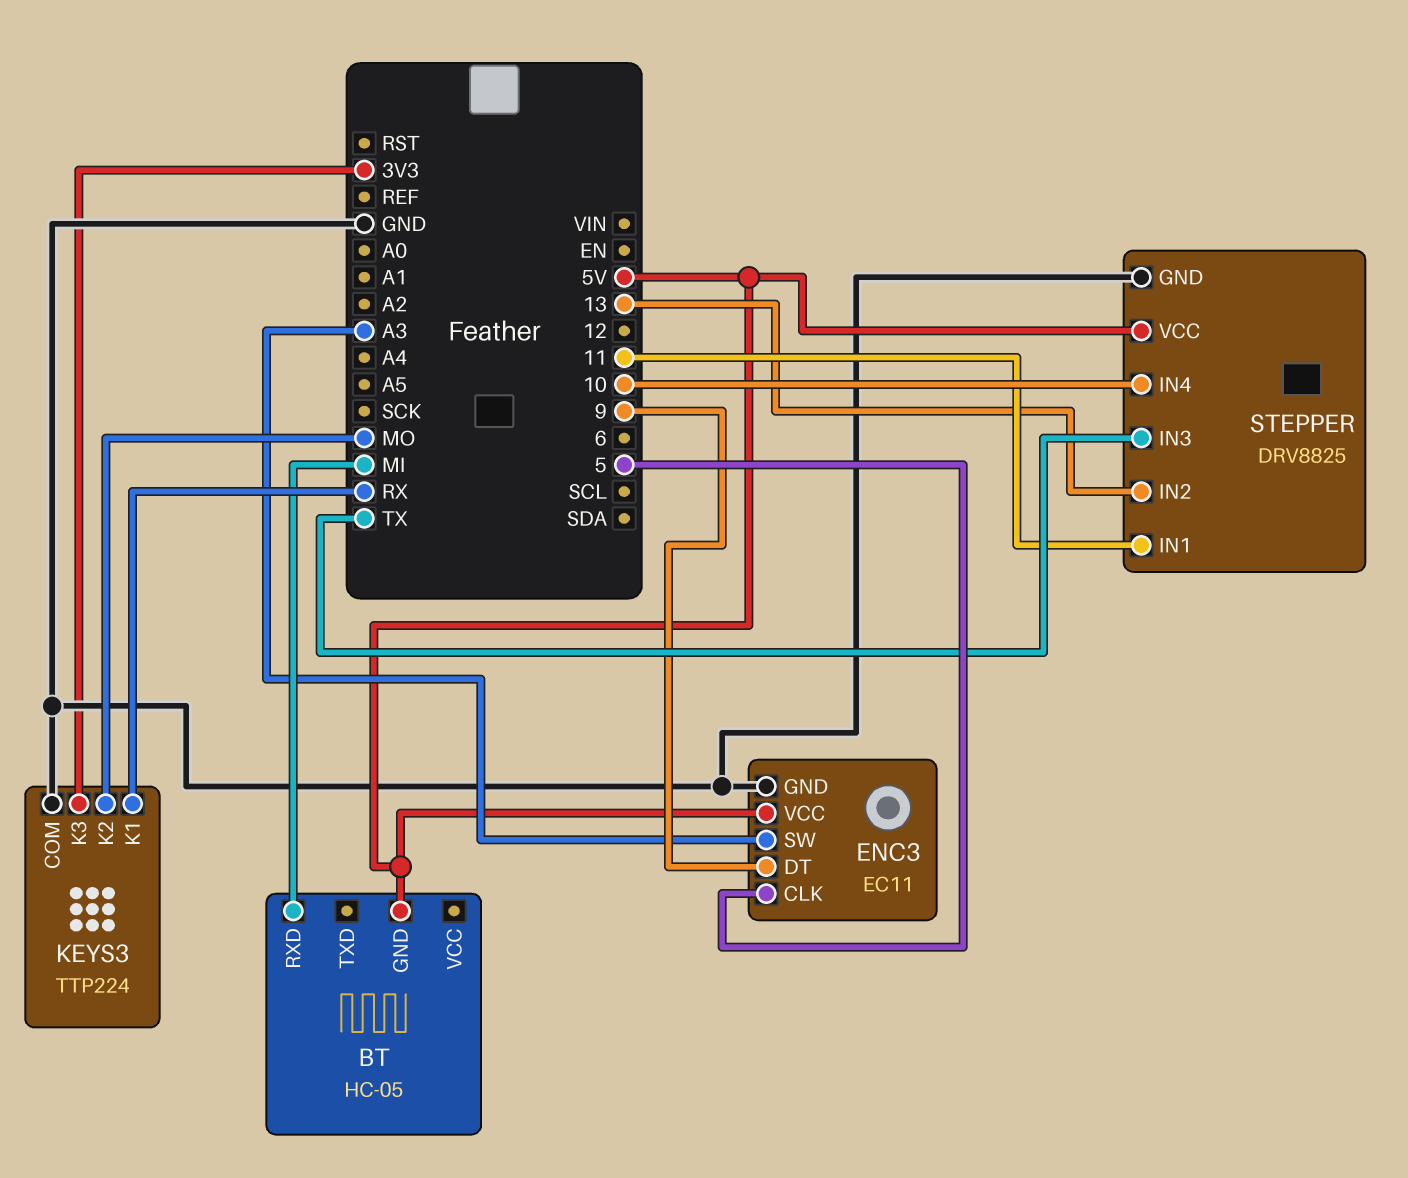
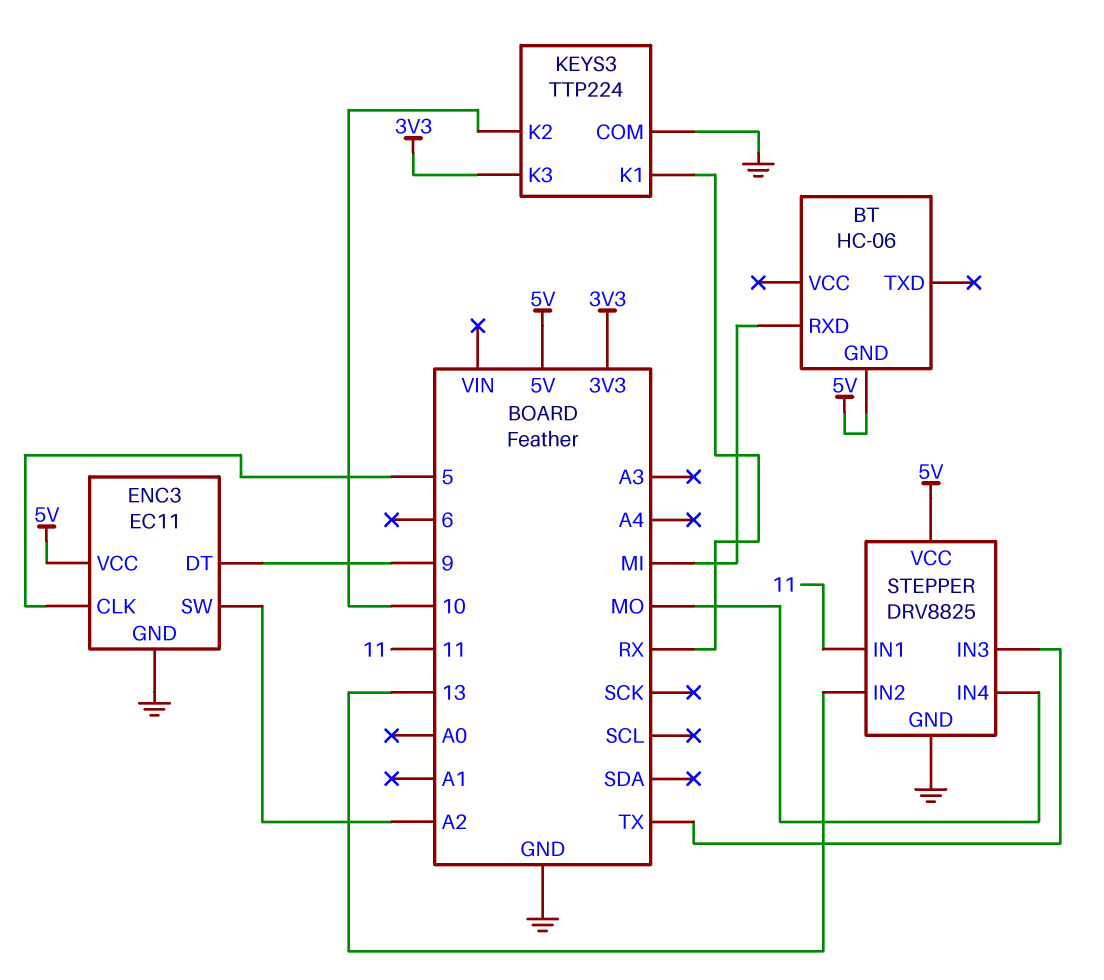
BT: HC-05 -> HC-06
ENC3 pin SW: A3 -> A2
KEYS3 pin K2: MO -> 10
STEPPER pin IN4: 10 -> MO

